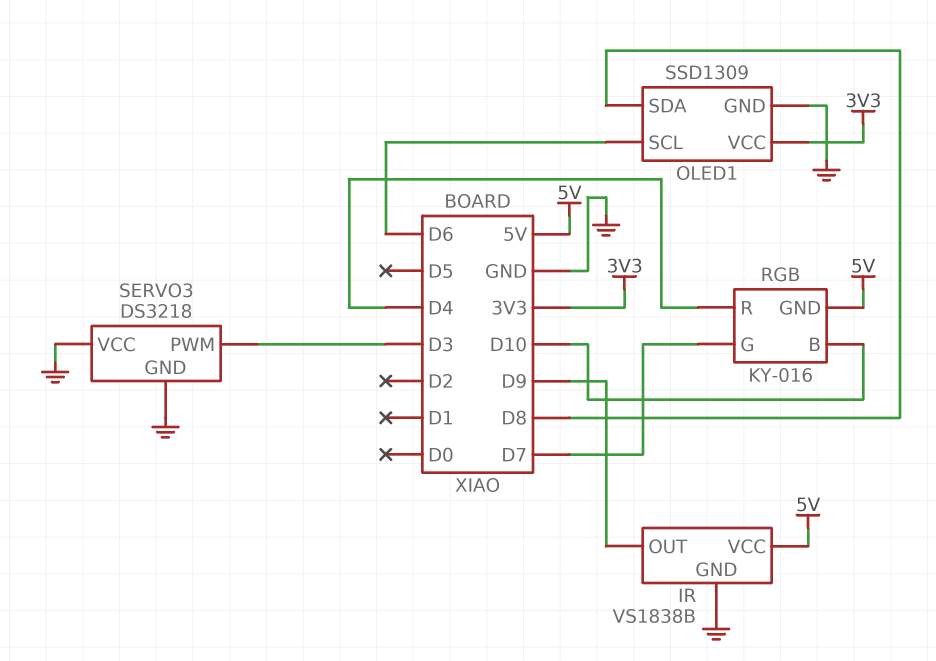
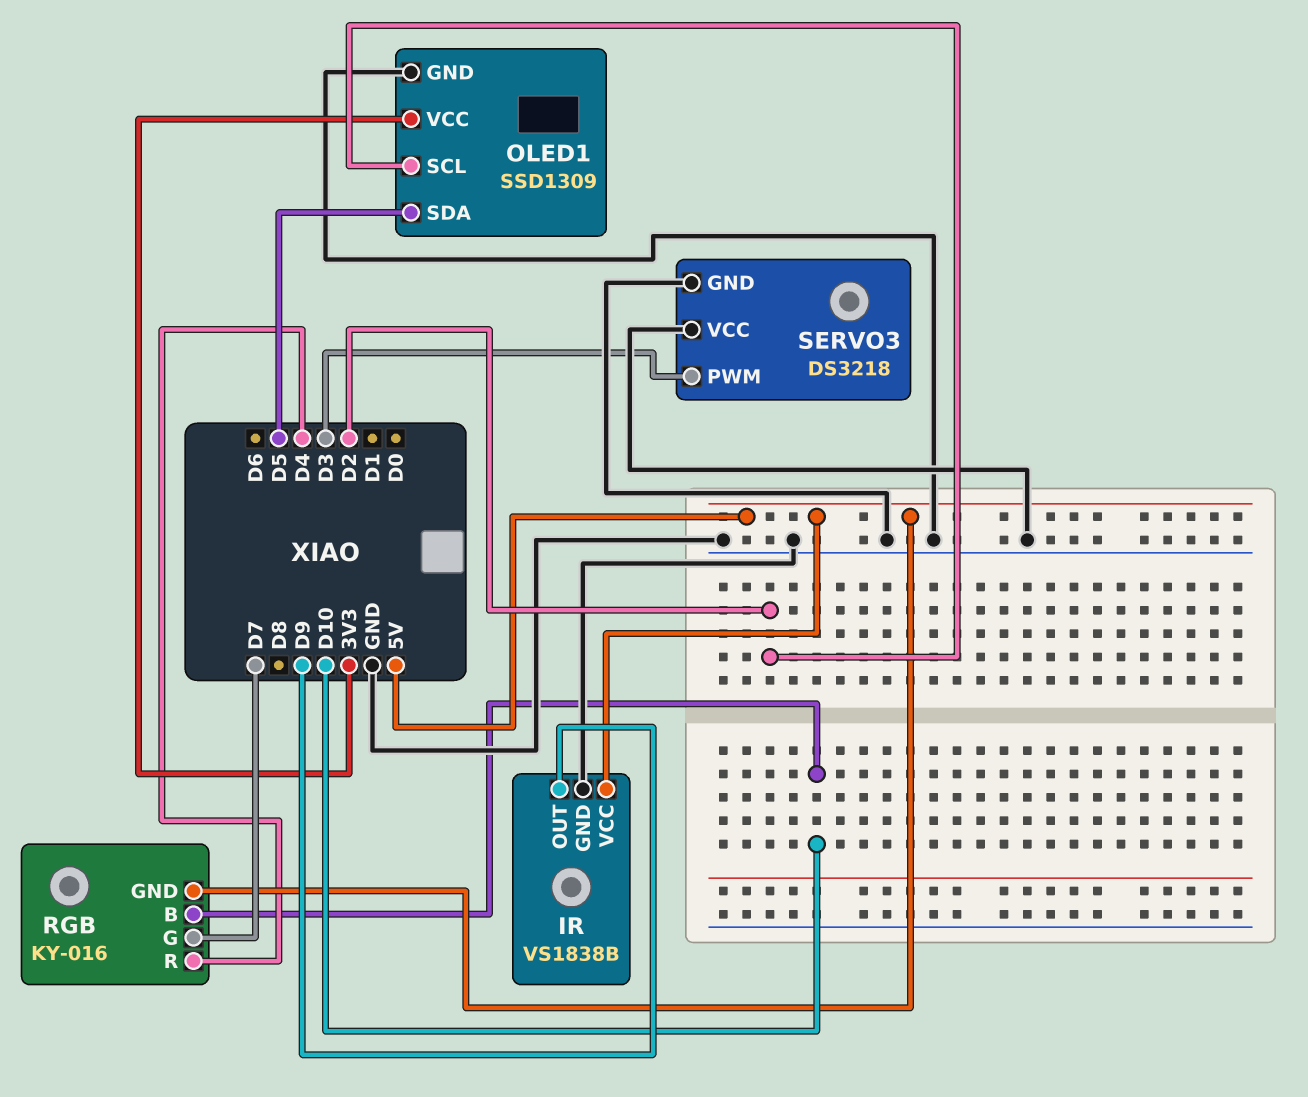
OLED1 pin SCL: D6 -> D2
OLED1 pin SDA: D8 -> D5

